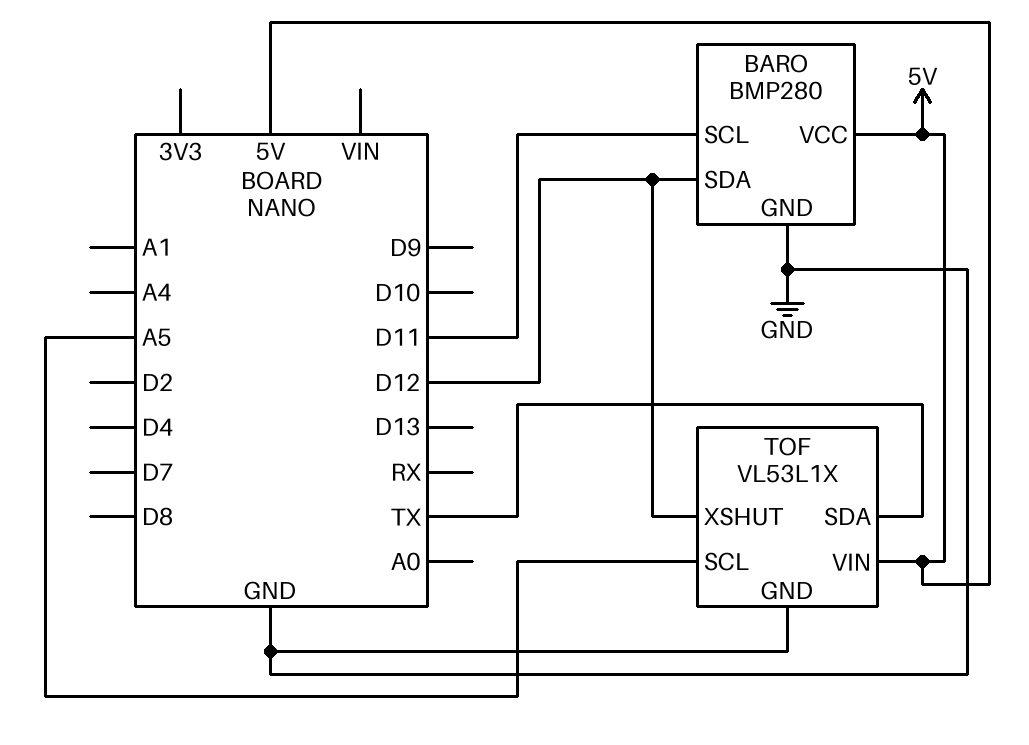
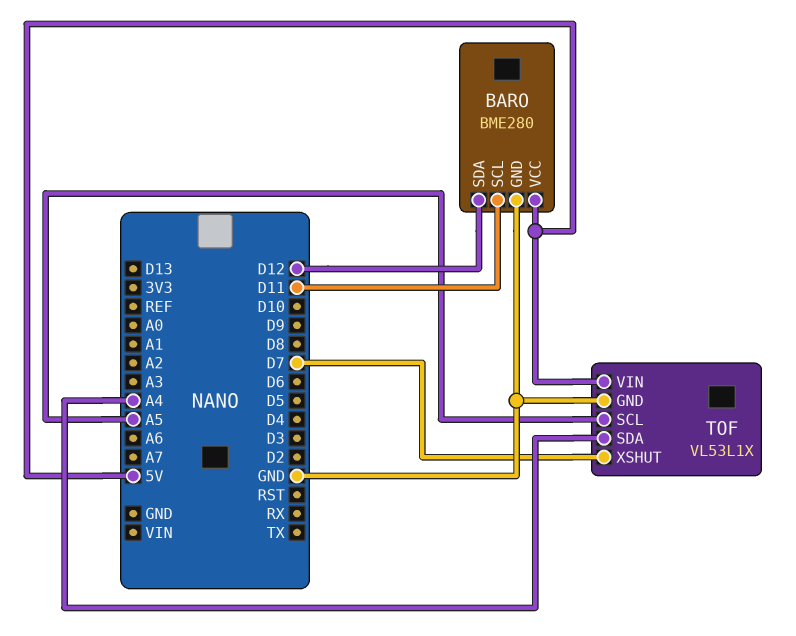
BARO: BMP280 -> BME280
TOF pin SDA: TX -> A4
TOF pin XSHUT: D12 -> D7

